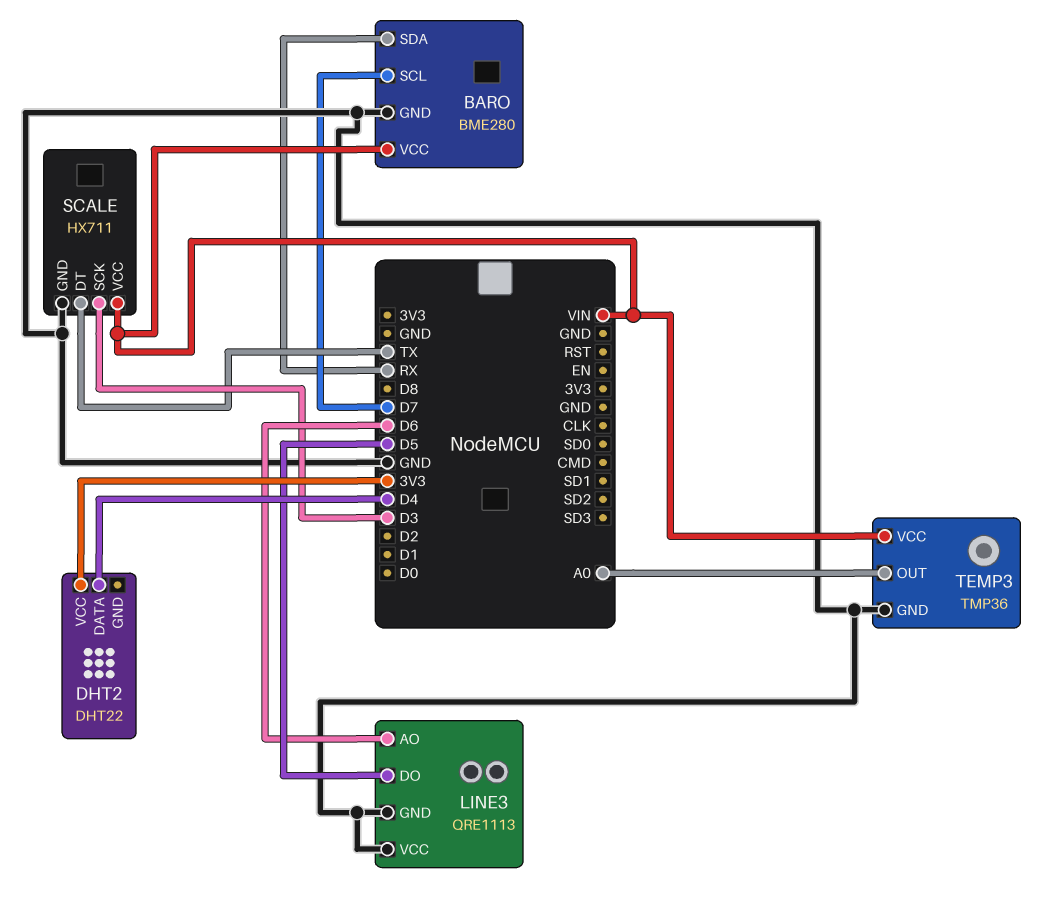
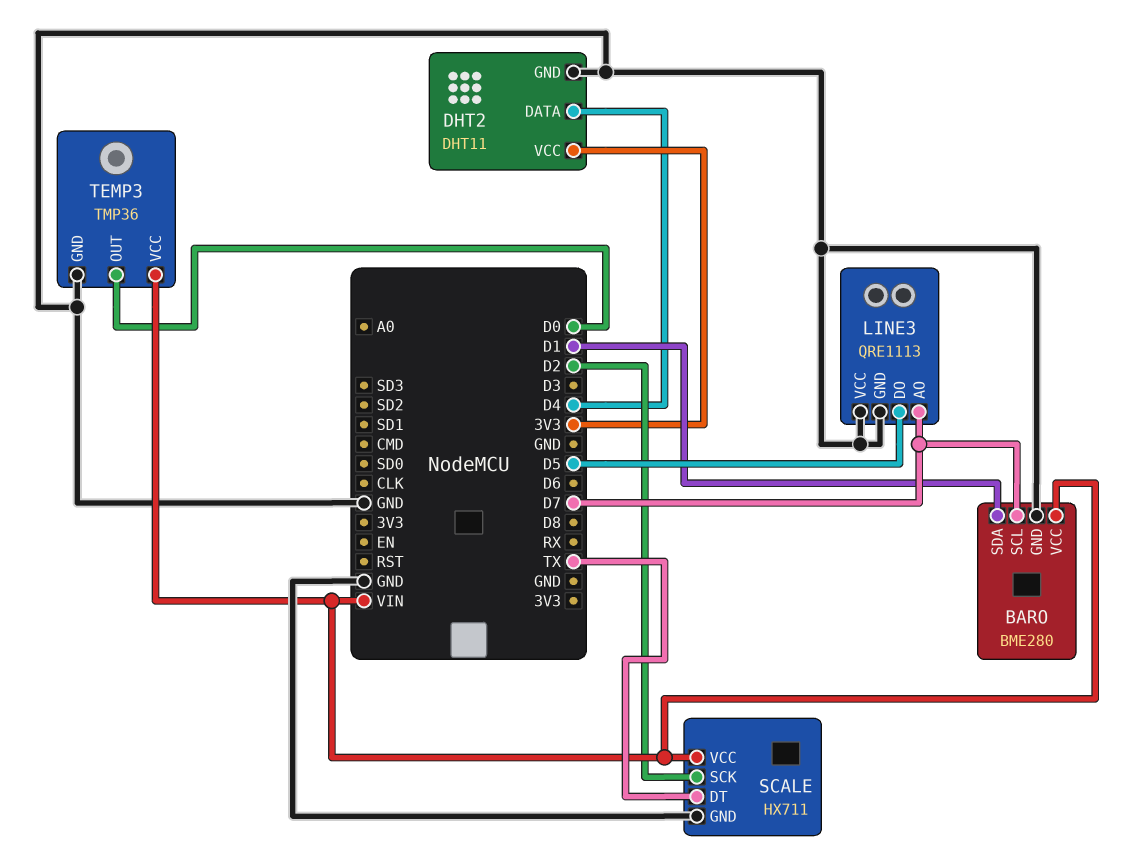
BARO pin SDA: RX -> D1
DHT2: DHT22 -> DHT11
DHT2 pin GND: none -> GND
LINE3 pin AO: D6 -> D7
SCALE pin SCK: D3 -> D2
TEMP3 pin OUT: A0 -> D0

